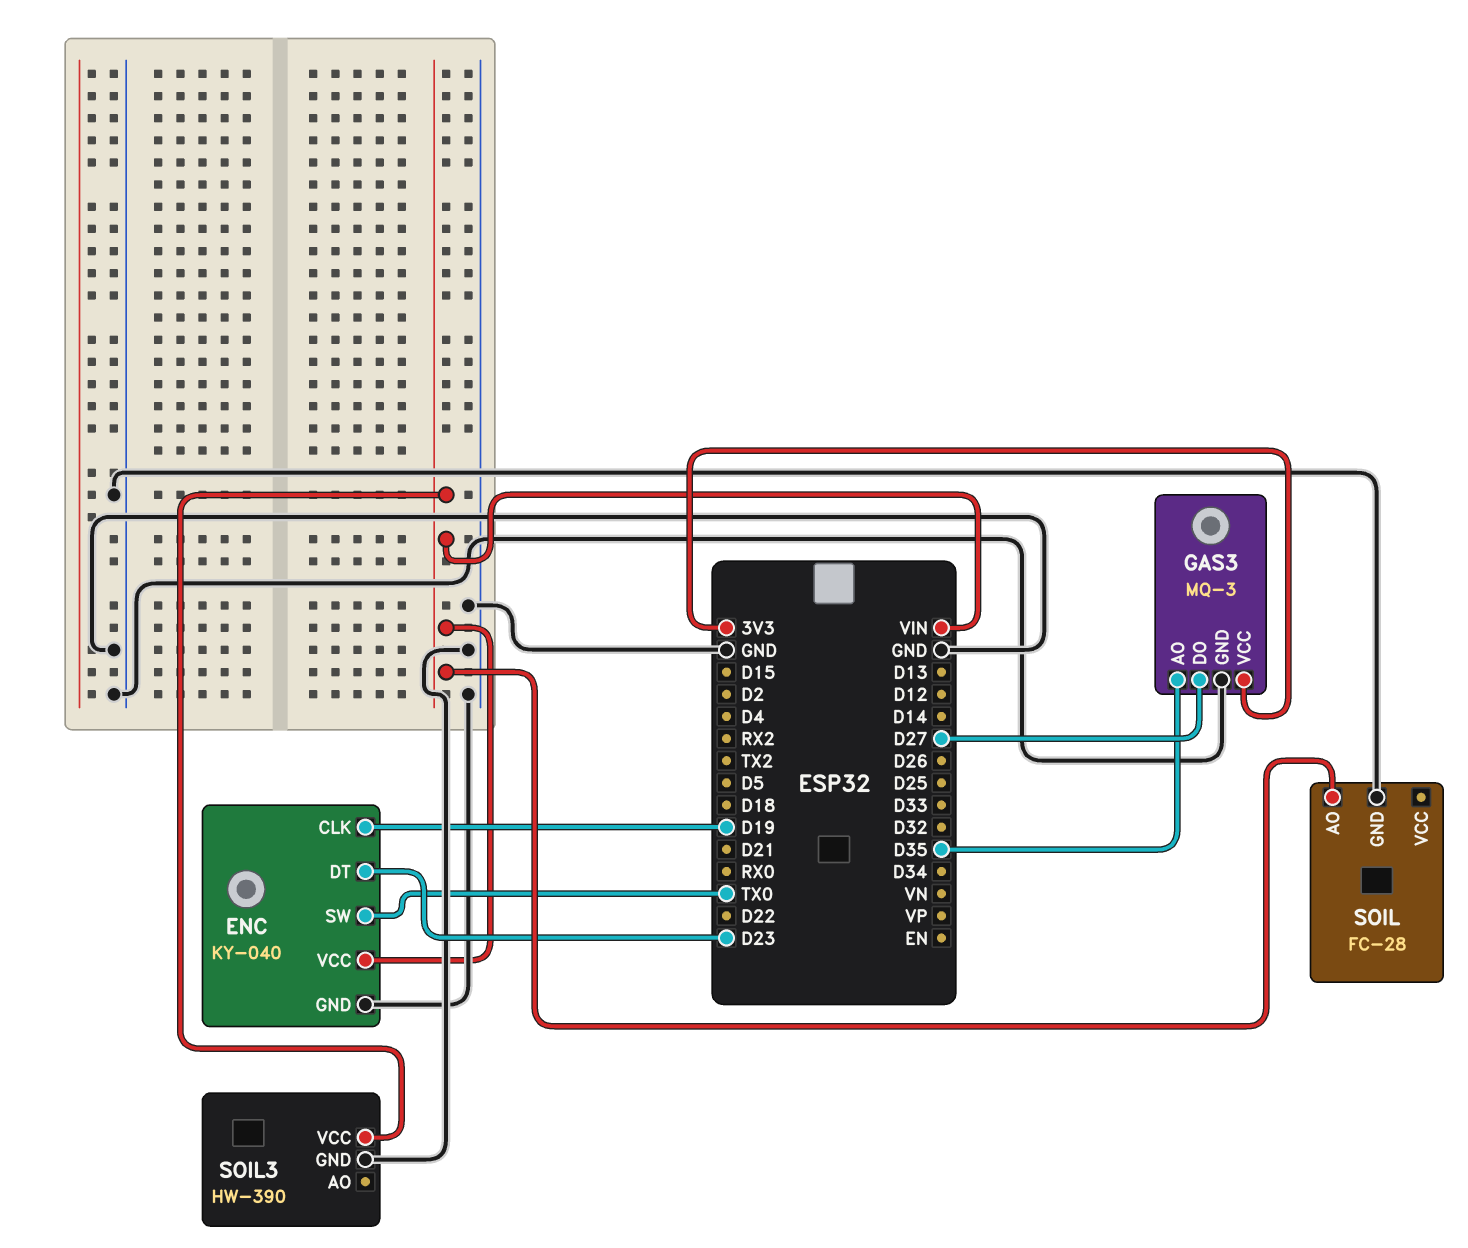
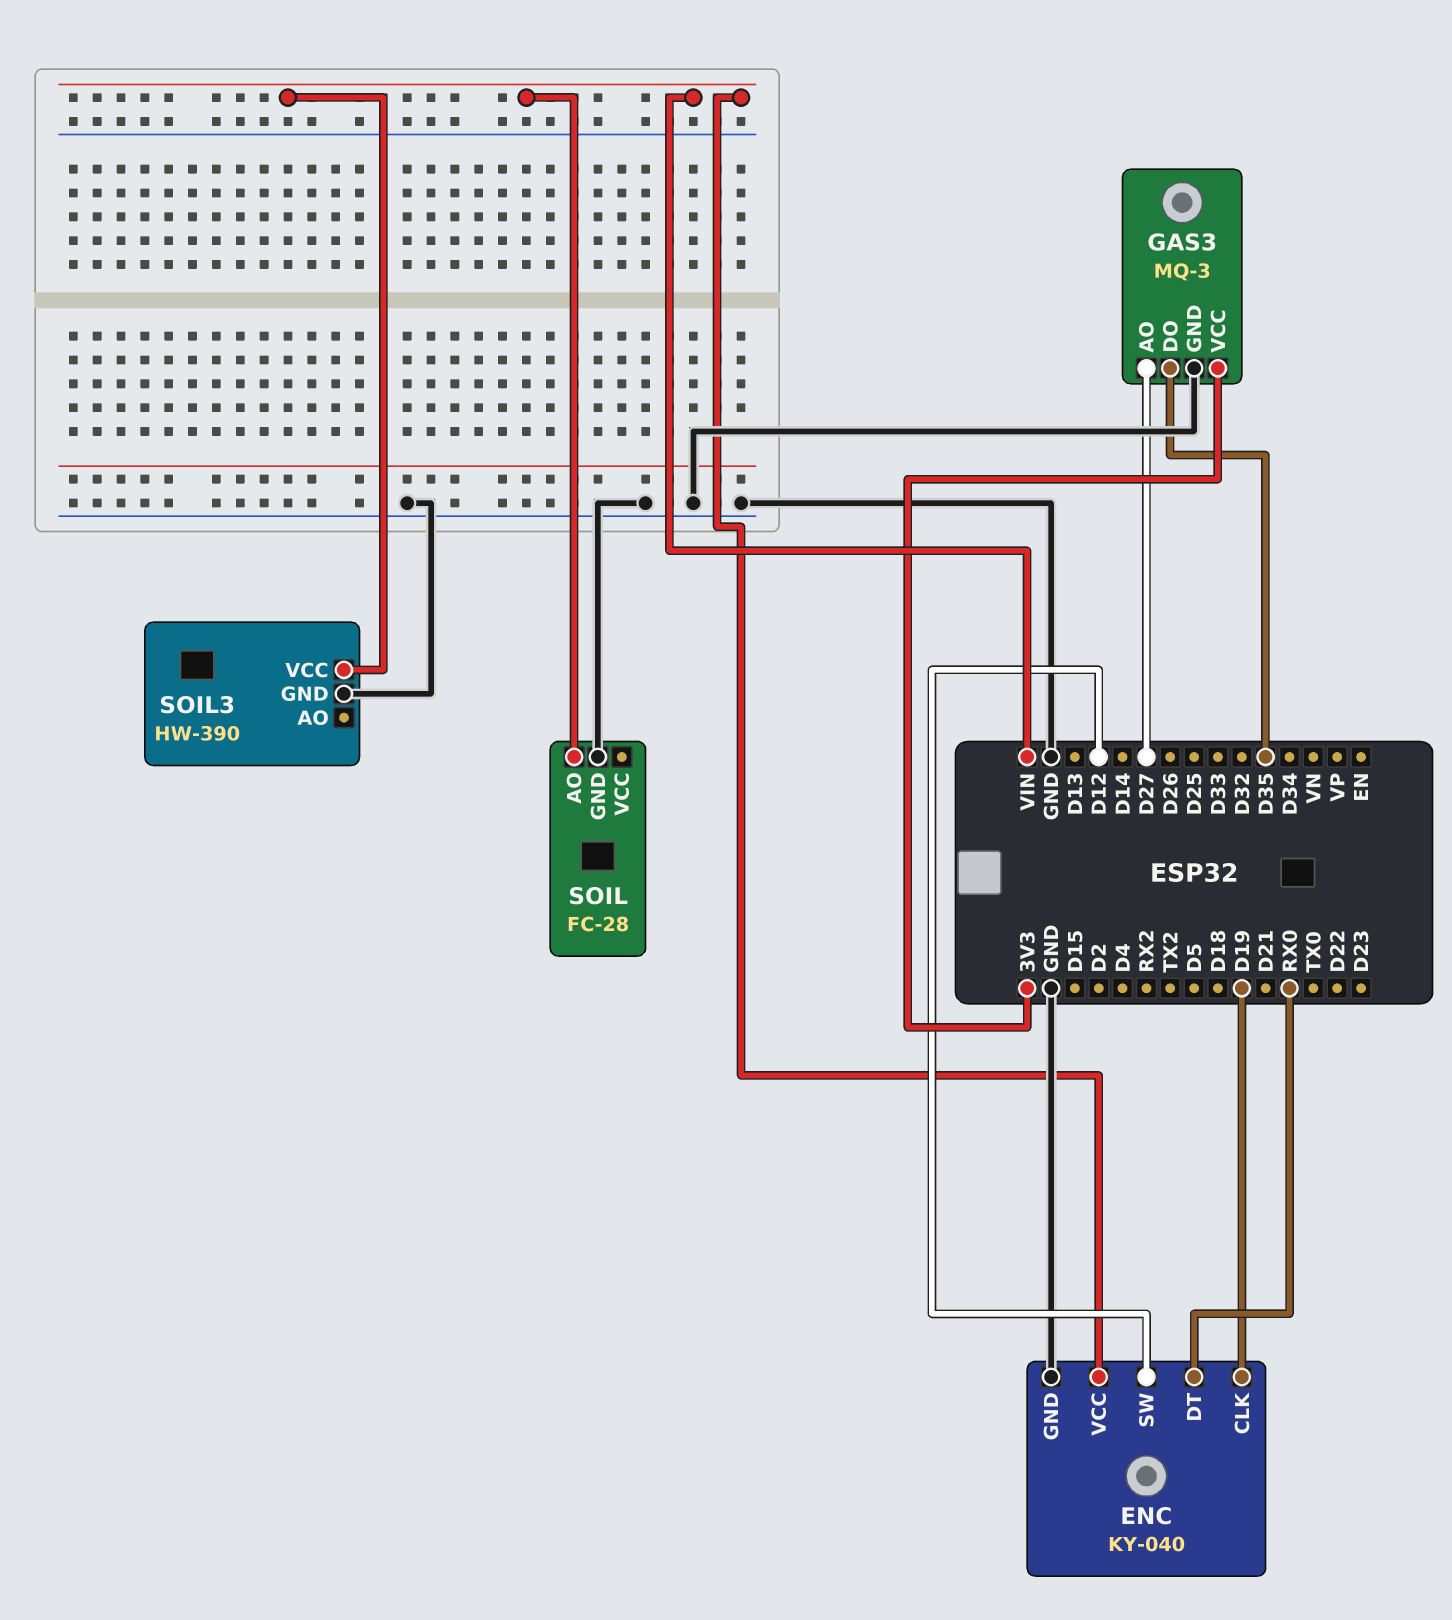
ENC pin DT: D23 -> RX0
ENC pin SW: TX0 -> D12
GAS3 pin AO: D35 -> D27
GAS3 pin DO: D27 -> D35

